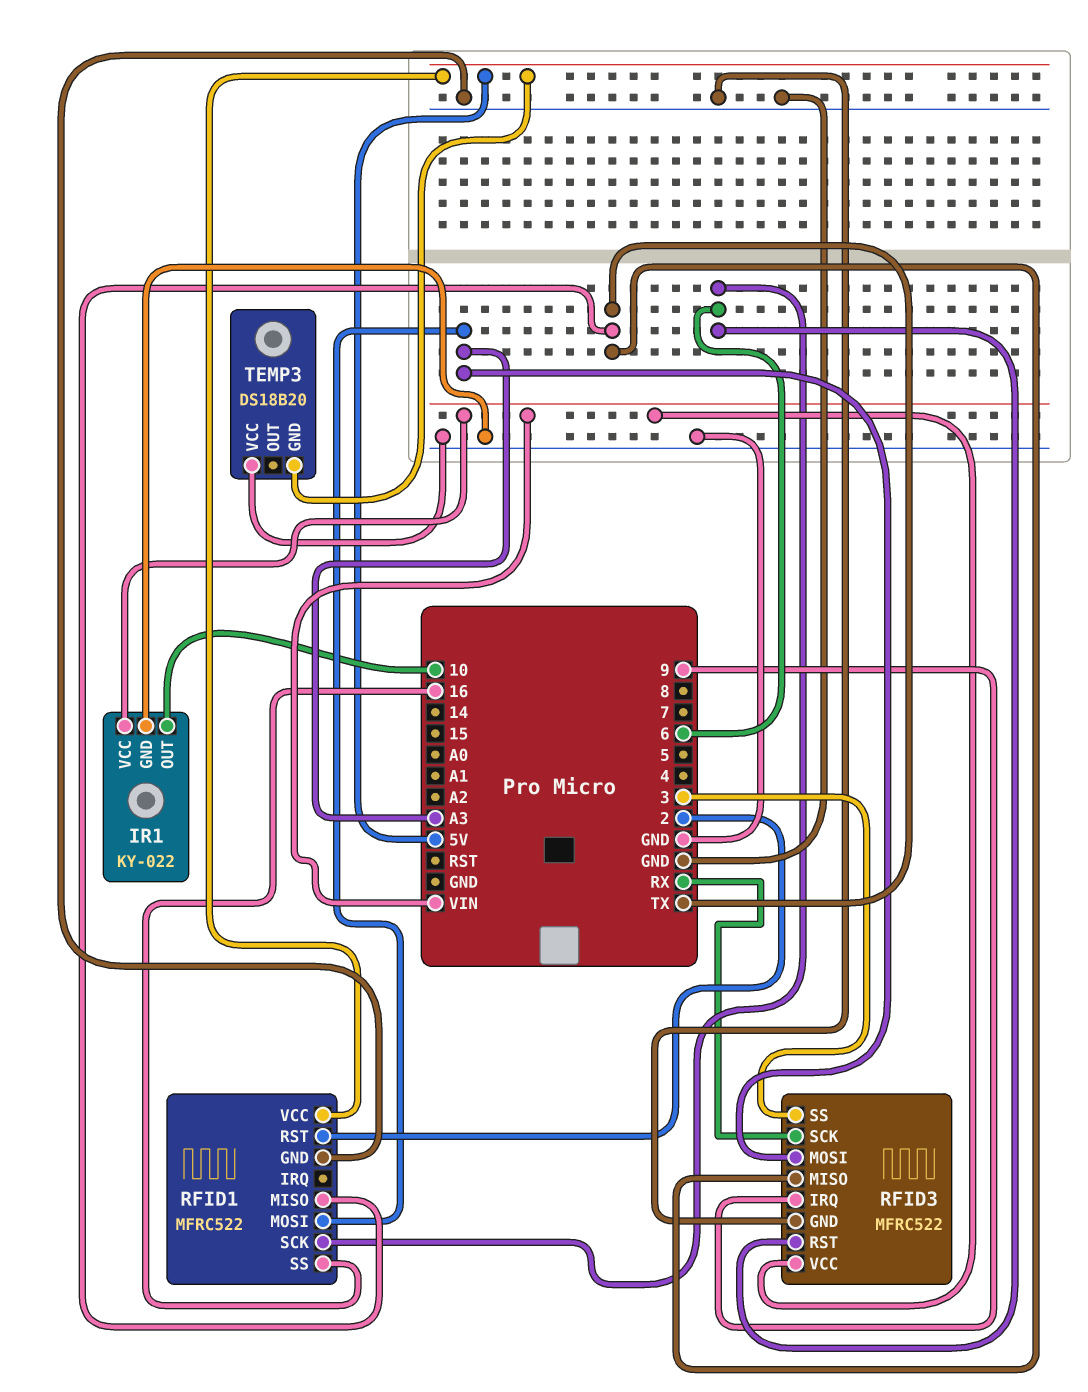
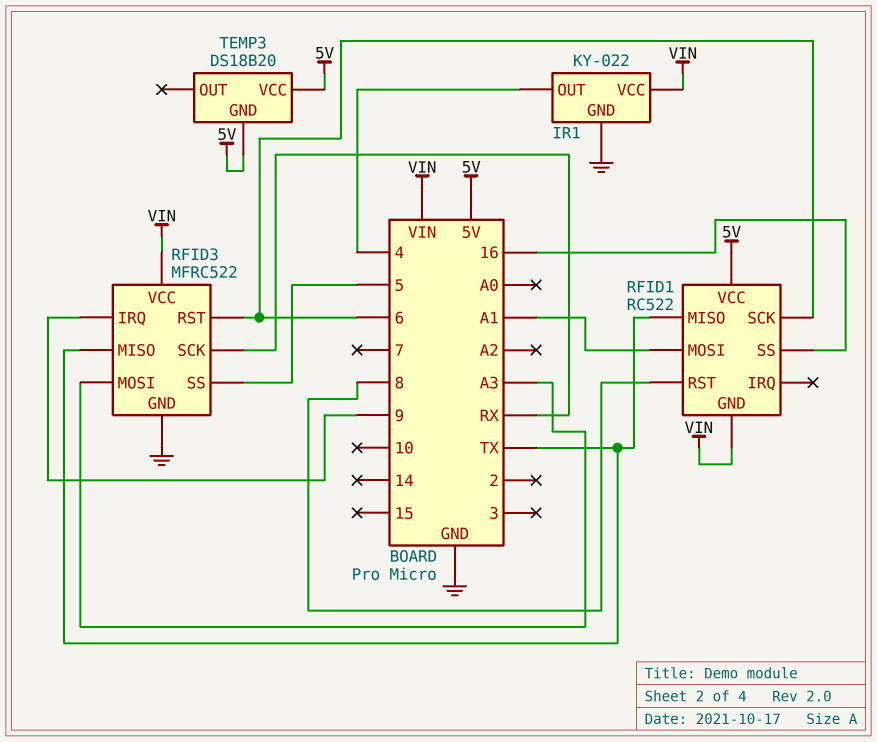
IR1 pin OUT: 10 -> 4
RFID1: MFRC522 -> RC522
RFID1 pin GND: GND -> VIN
RFID1 pin MOSI: A3 -> A1
RFID1 pin RST: 2 -> 8
RFID3 pin SS: 3 -> 5
TEMP3 pin VCC: GND -> 5V

